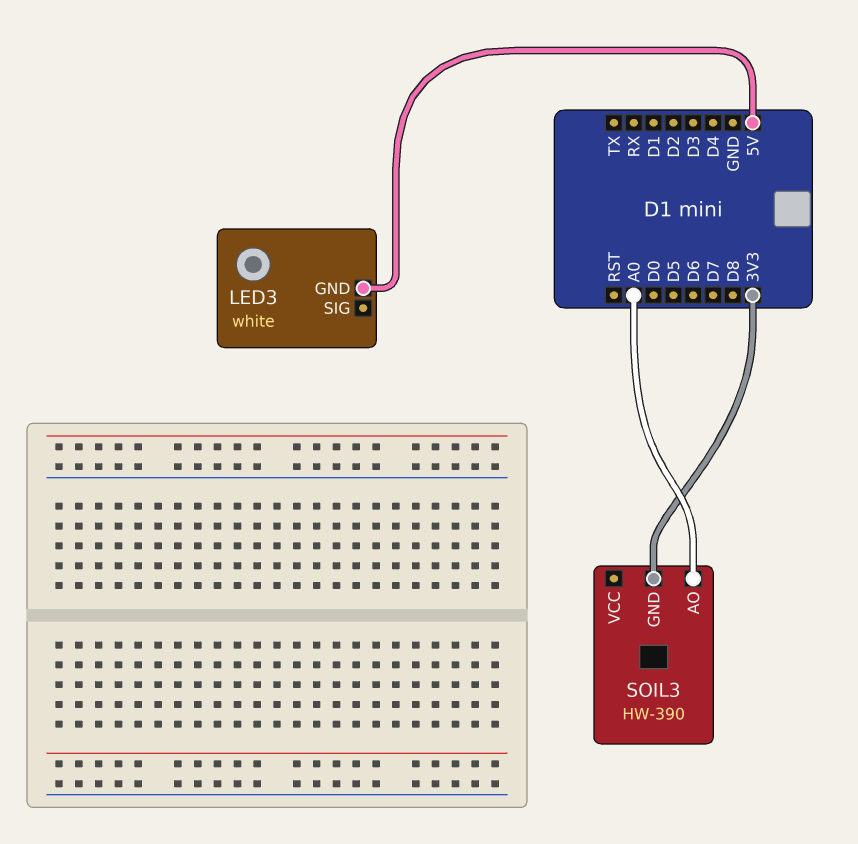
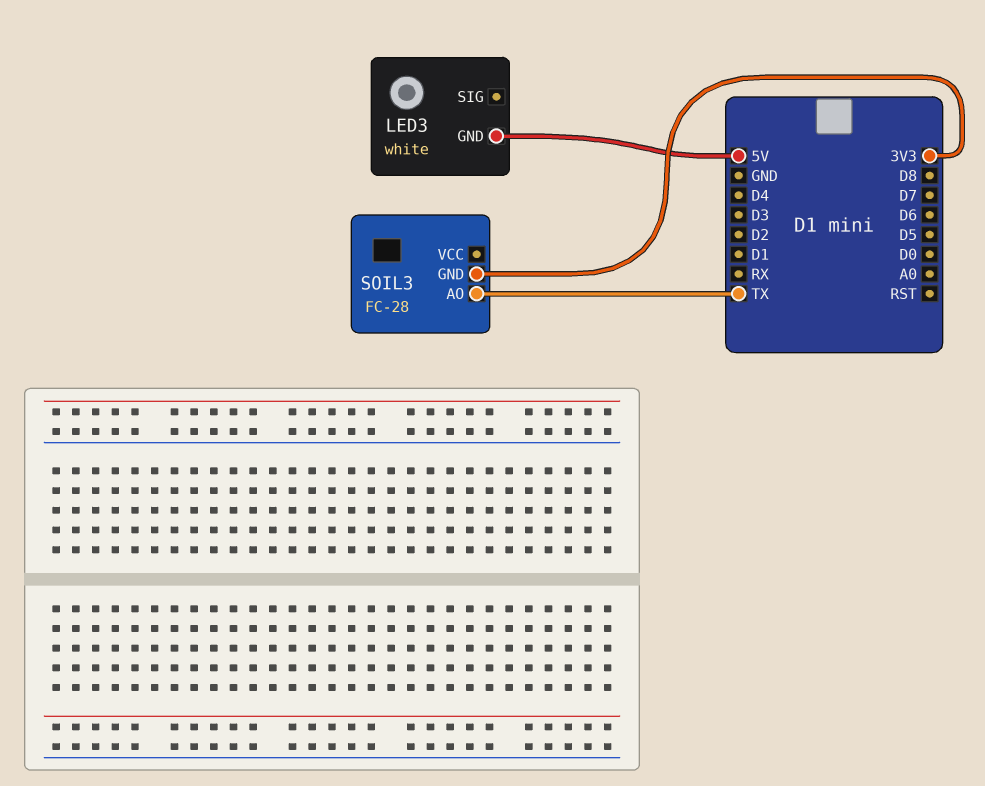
SOIL3: HW-390 -> FC-28
SOIL3 pin AO: A0 -> TX

